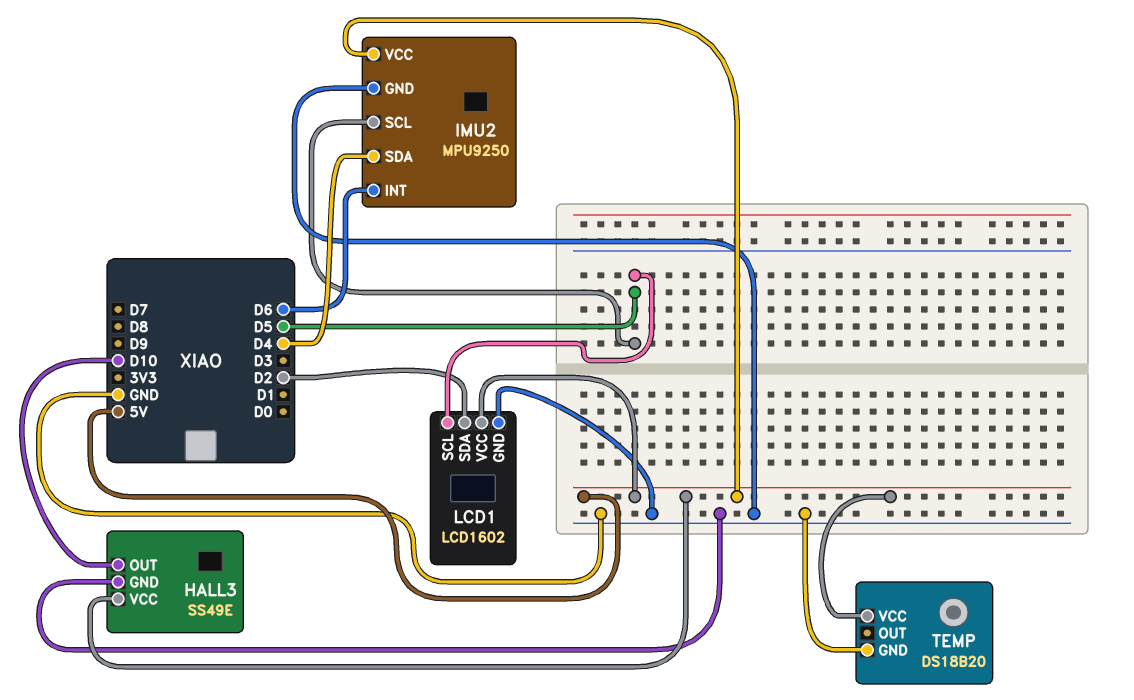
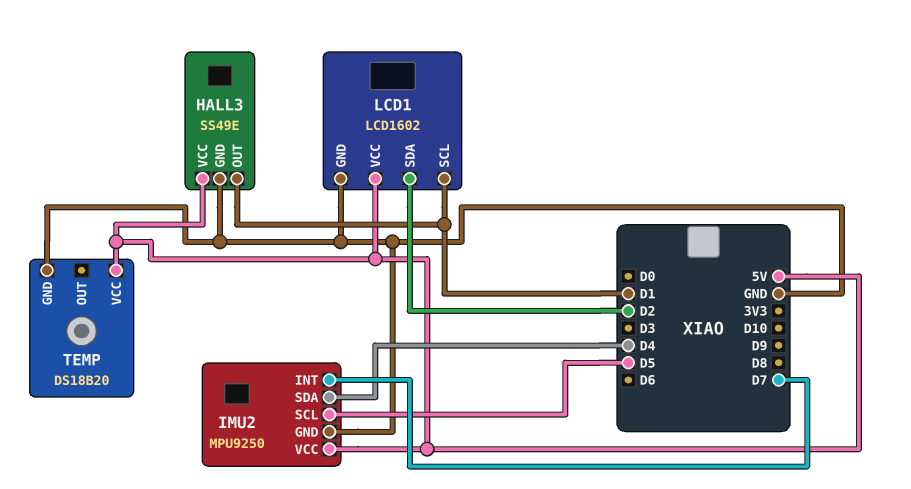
HALL3 pin OUT: D10 -> D1
IMU2 pin INT: D6 -> D7
LCD1 pin SCL: D5 -> D1

